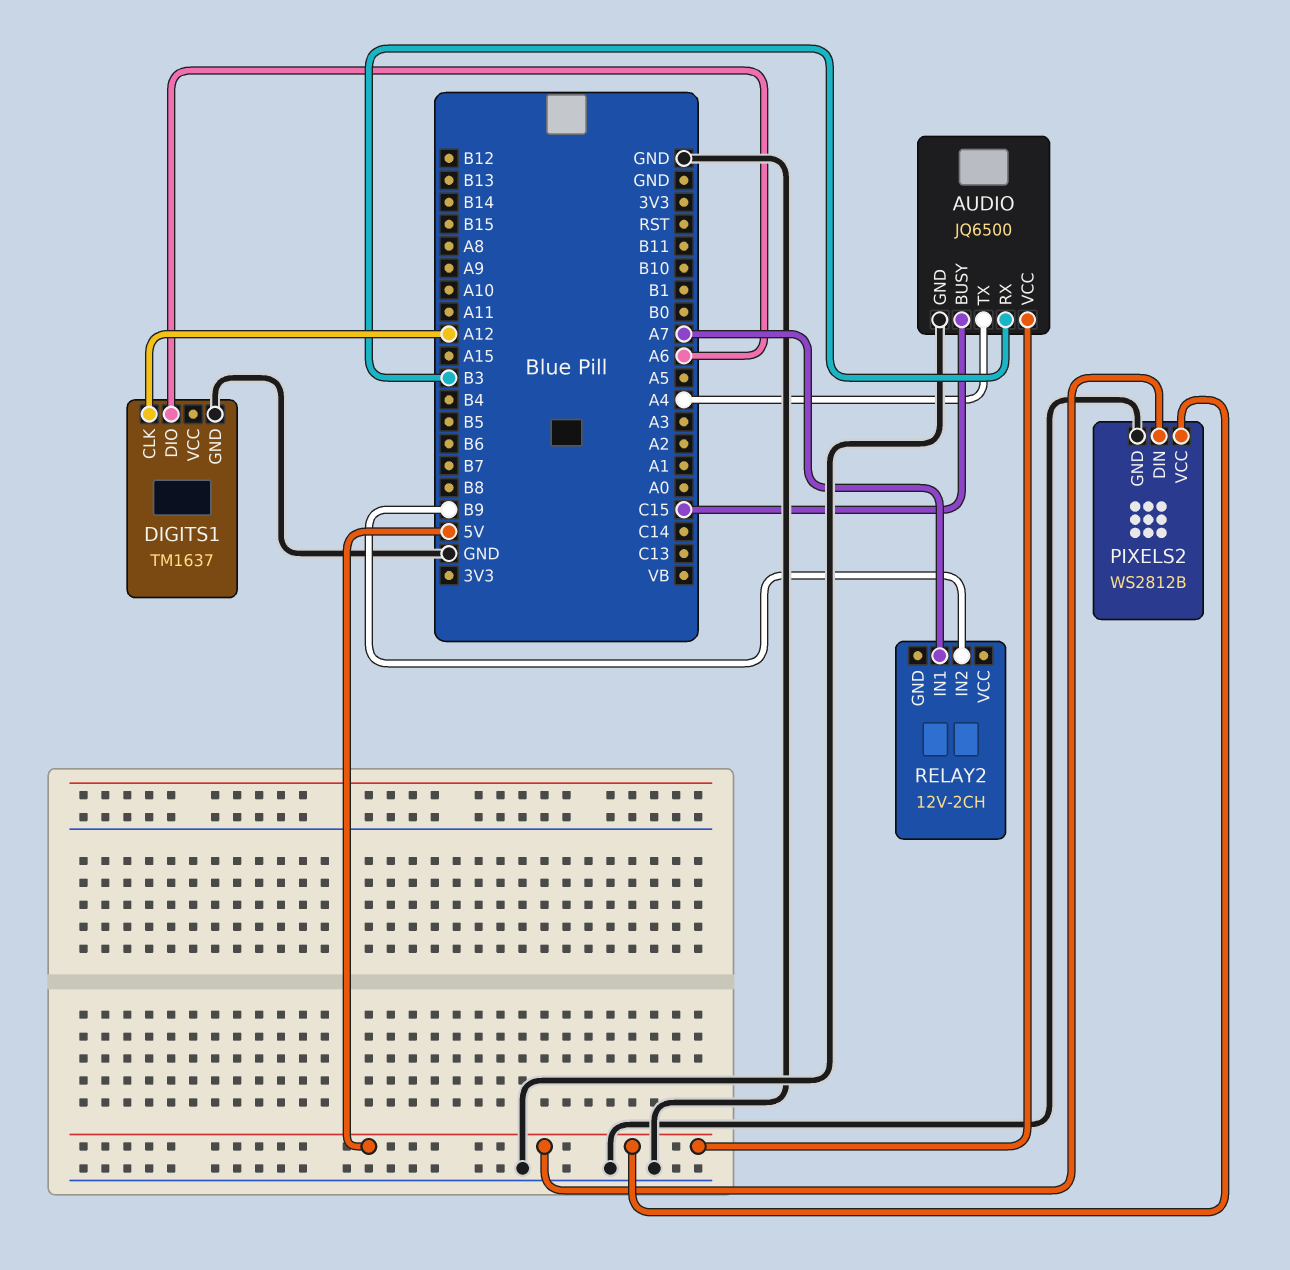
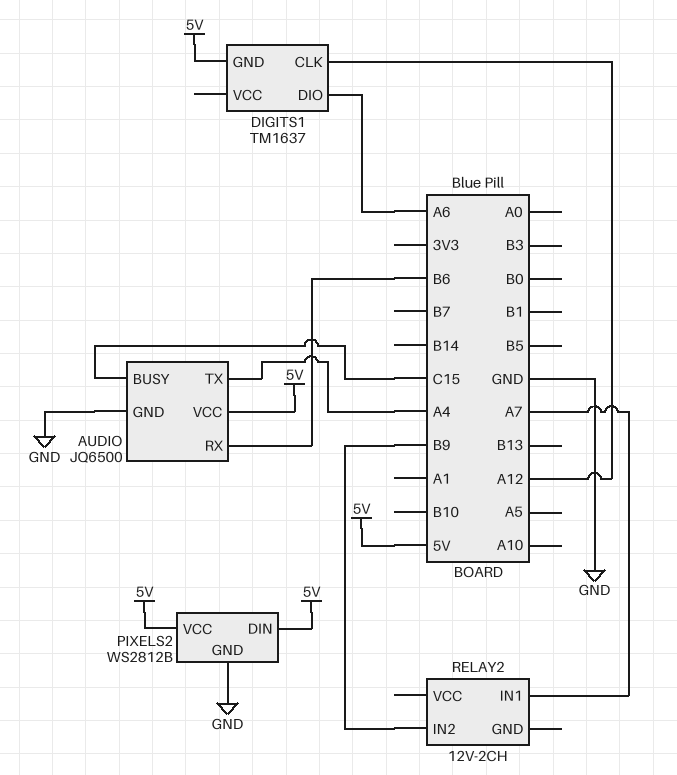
AUDIO pin RX: B3 -> B6
DIGITS1 pin GND: GND -> 5V

